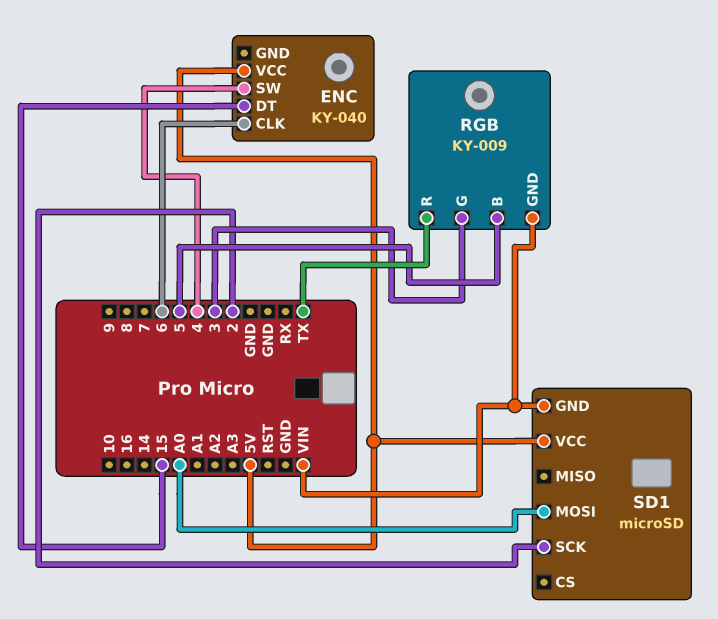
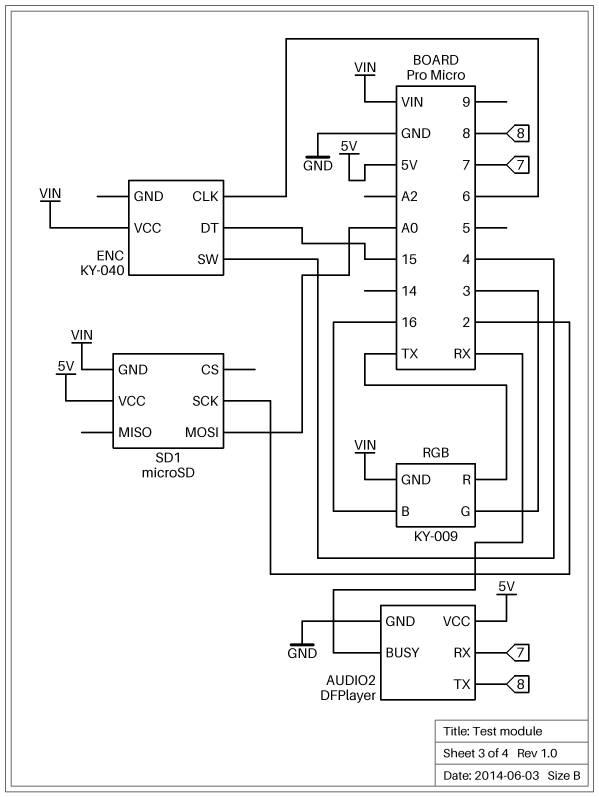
AUDIO2: none -> DFPlayer
AUDIO2 pin BUSY: none -> RX
AUDIO2 pin GND: none -> GND
AUDIO2 pin RX: none -> 7
AUDIO2 pin TX: none -> 8
AUDIO2 pin VCC: none -> 5V
ENC pin VCC: 5V -> VIN
RGB pin B: 5 -> 16

